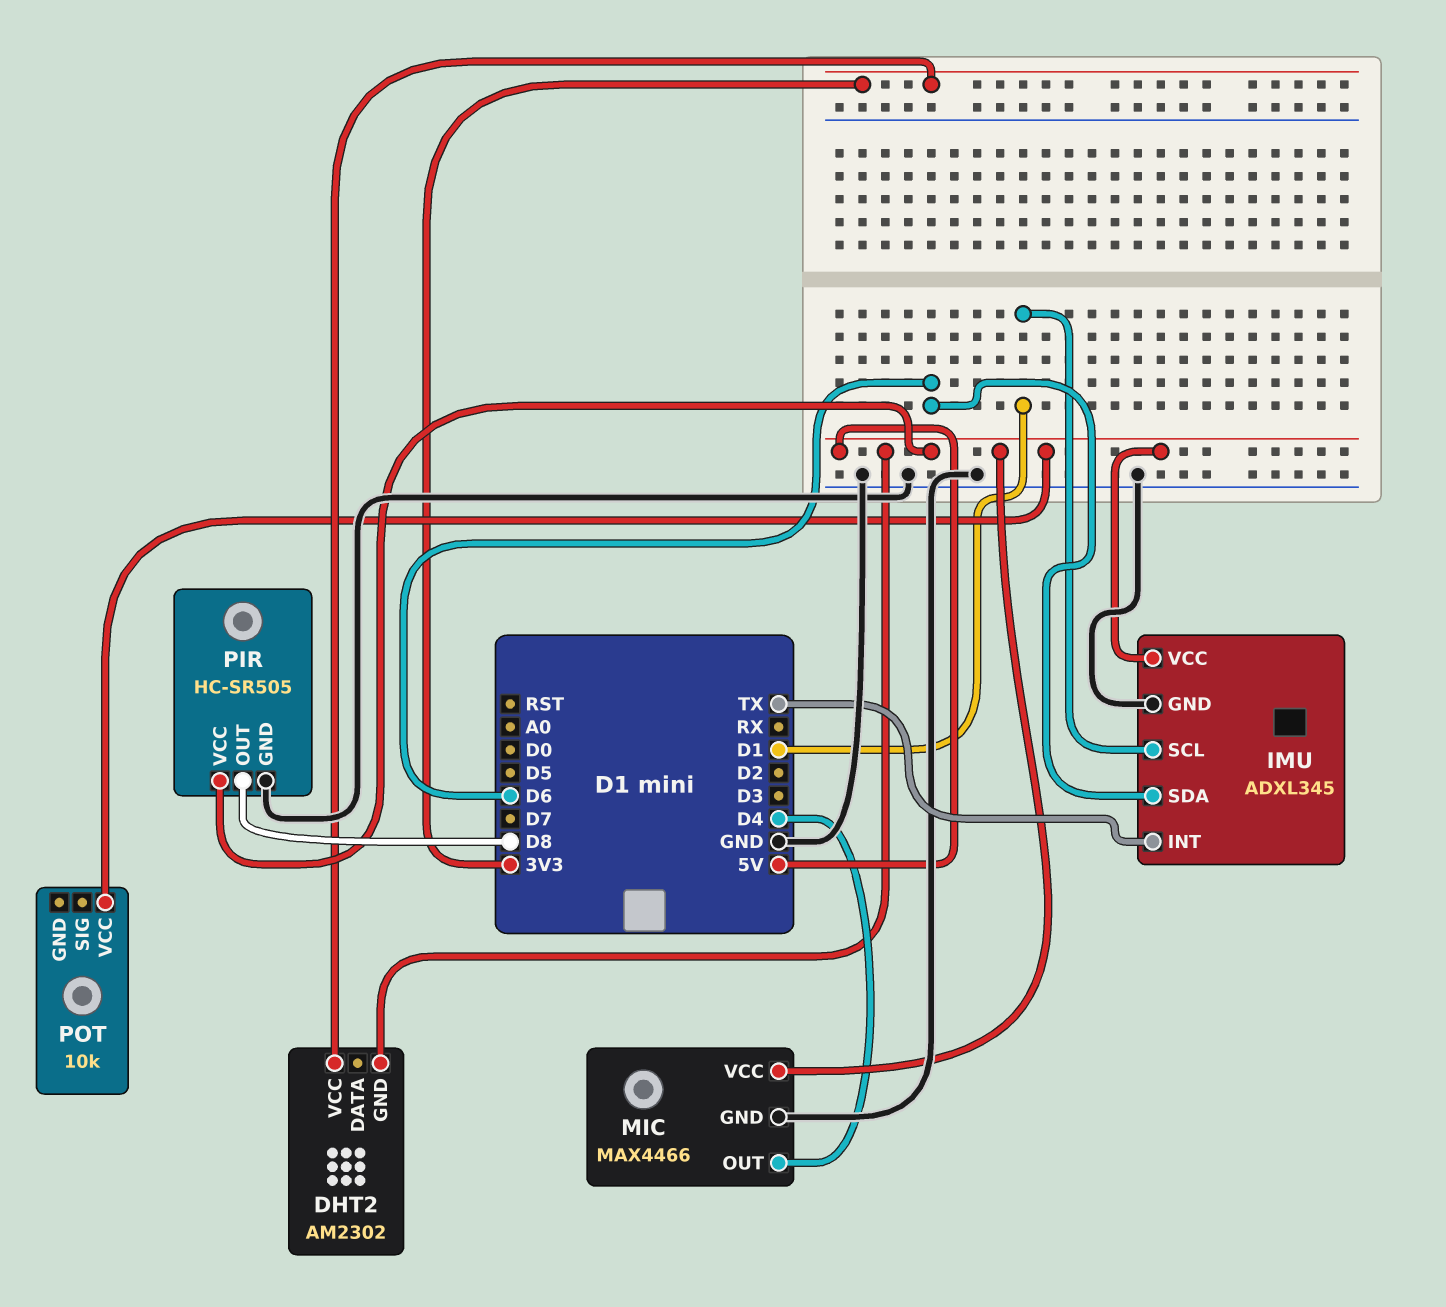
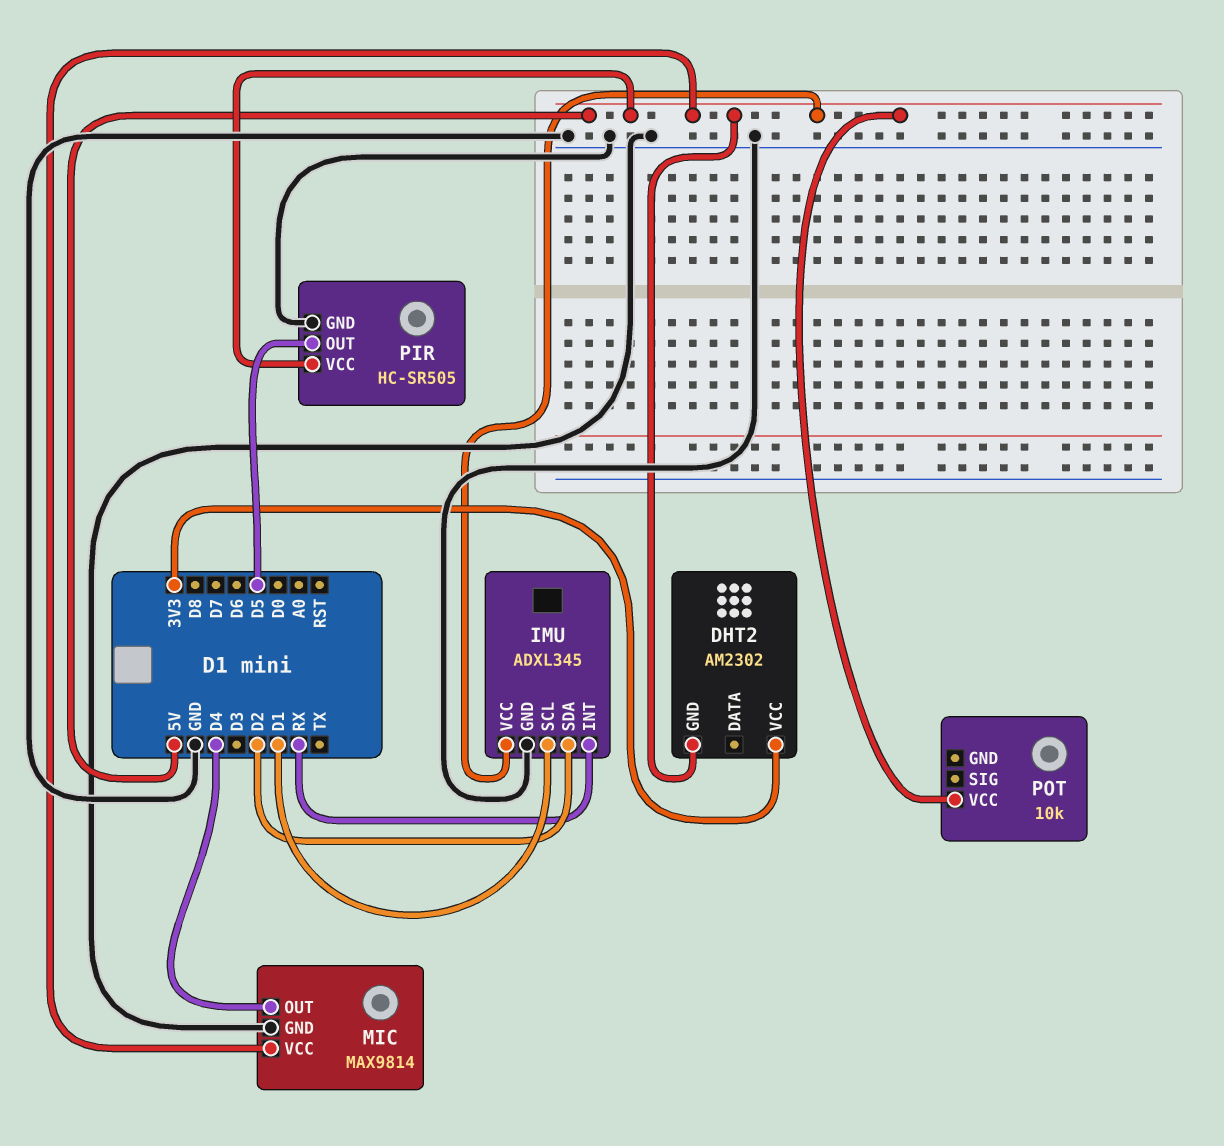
IMU pin INT: TX -> RX
IMU pin SDA: D6 -> D2
MIC: MAX4466 -> MAX9814
PIR pin OUT: D8 -> D5

